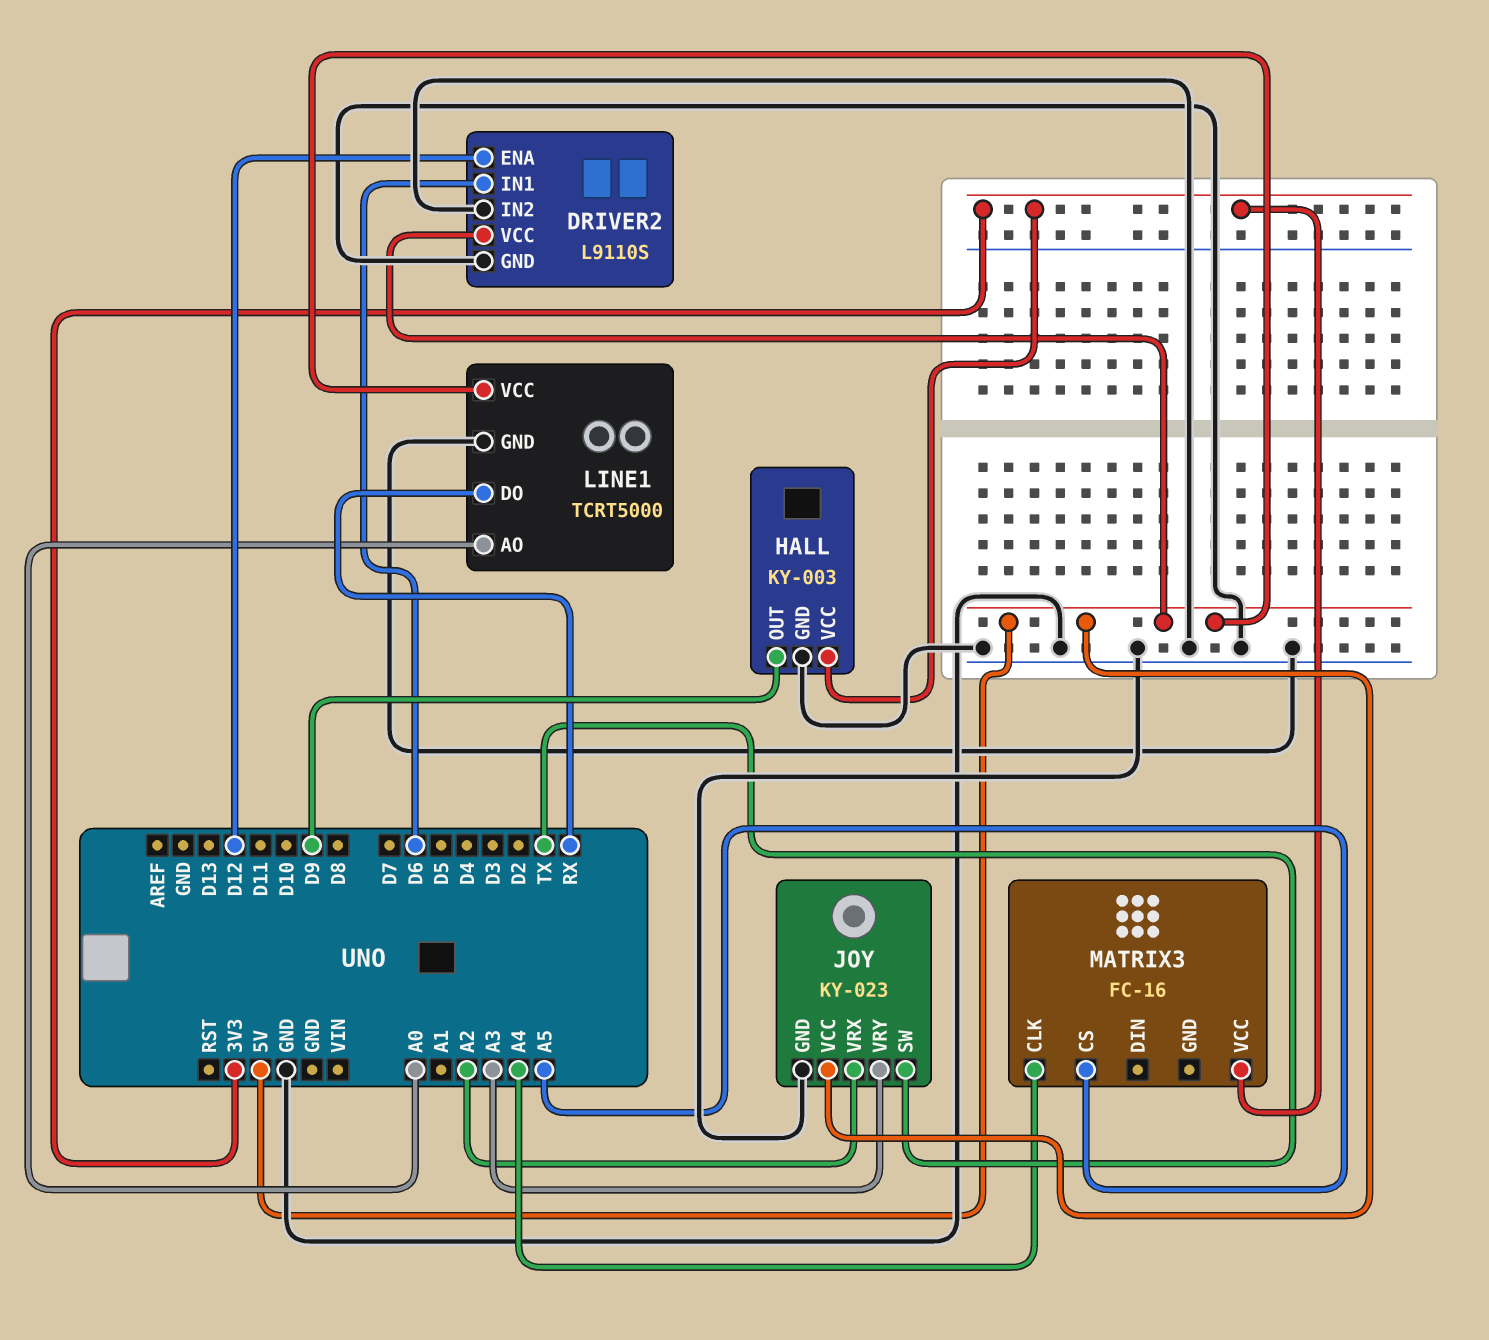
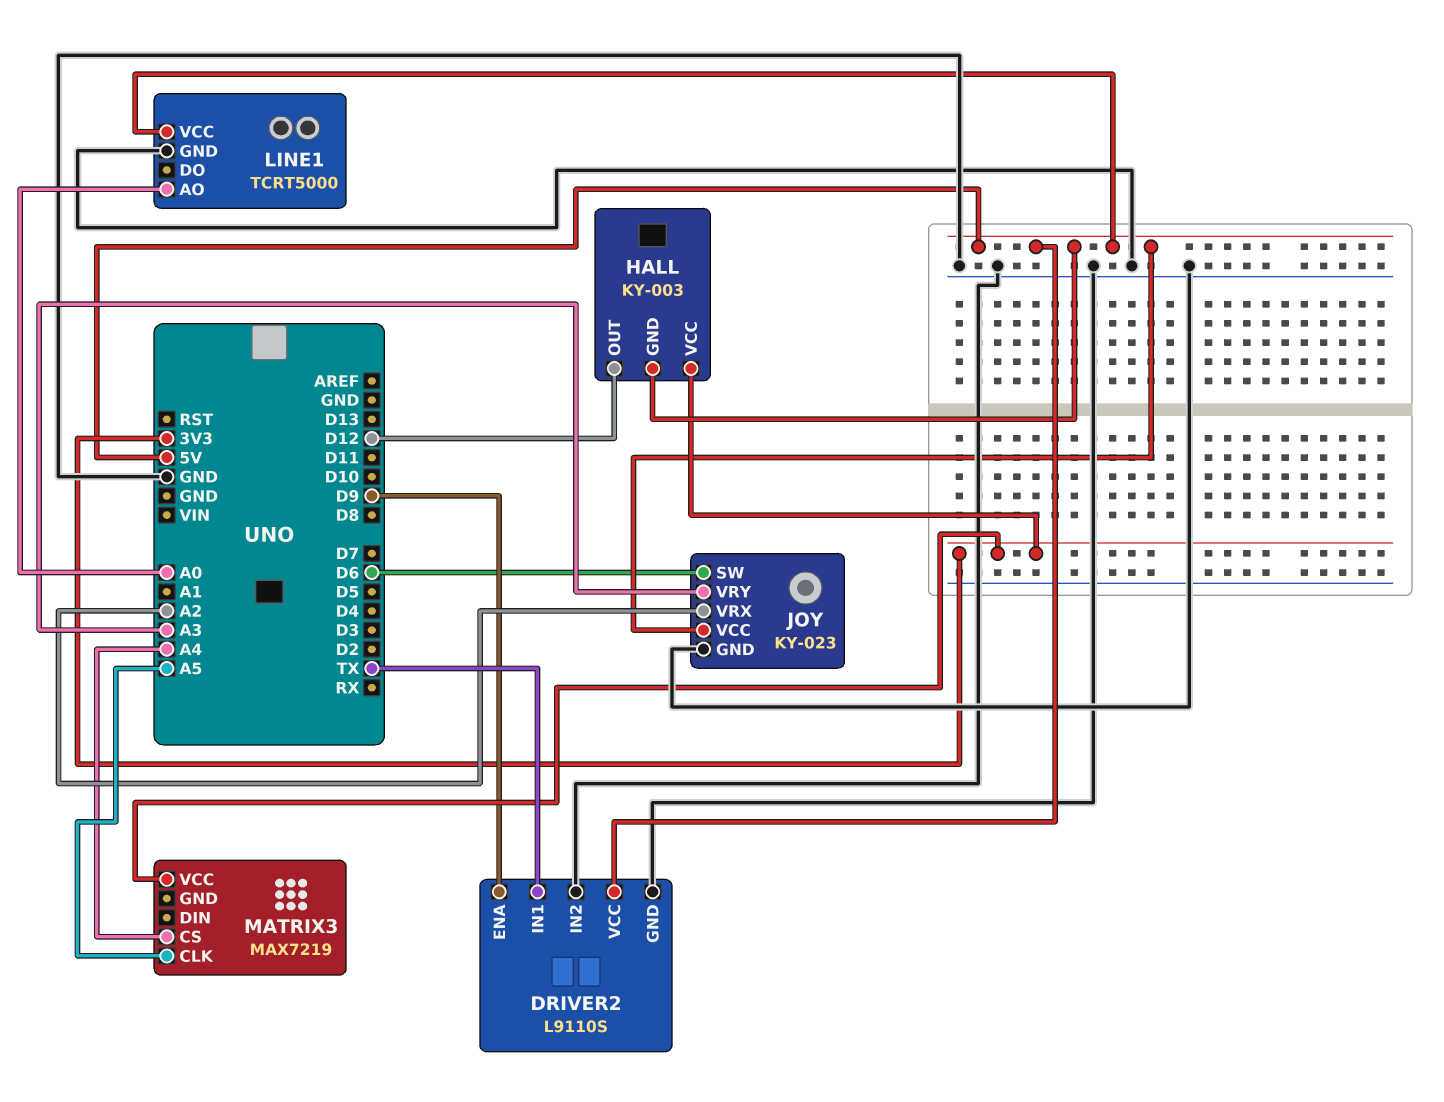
DRIVER2 pin ENA: D12 -> D9
DRIVER2 pin IN1: D6 -> TX
HALL pin GND: GND -> 5V
HALL pin OUT: D9 -> D12
JOY pin SW: TX -> D6
LINE1 pin DO: RX -> none
MATRIX3: FC-16 -> MAX7219
MATRIX3 pin CLK: A4 -> A5
MATRIX3 pin CS: A5 -> A4

